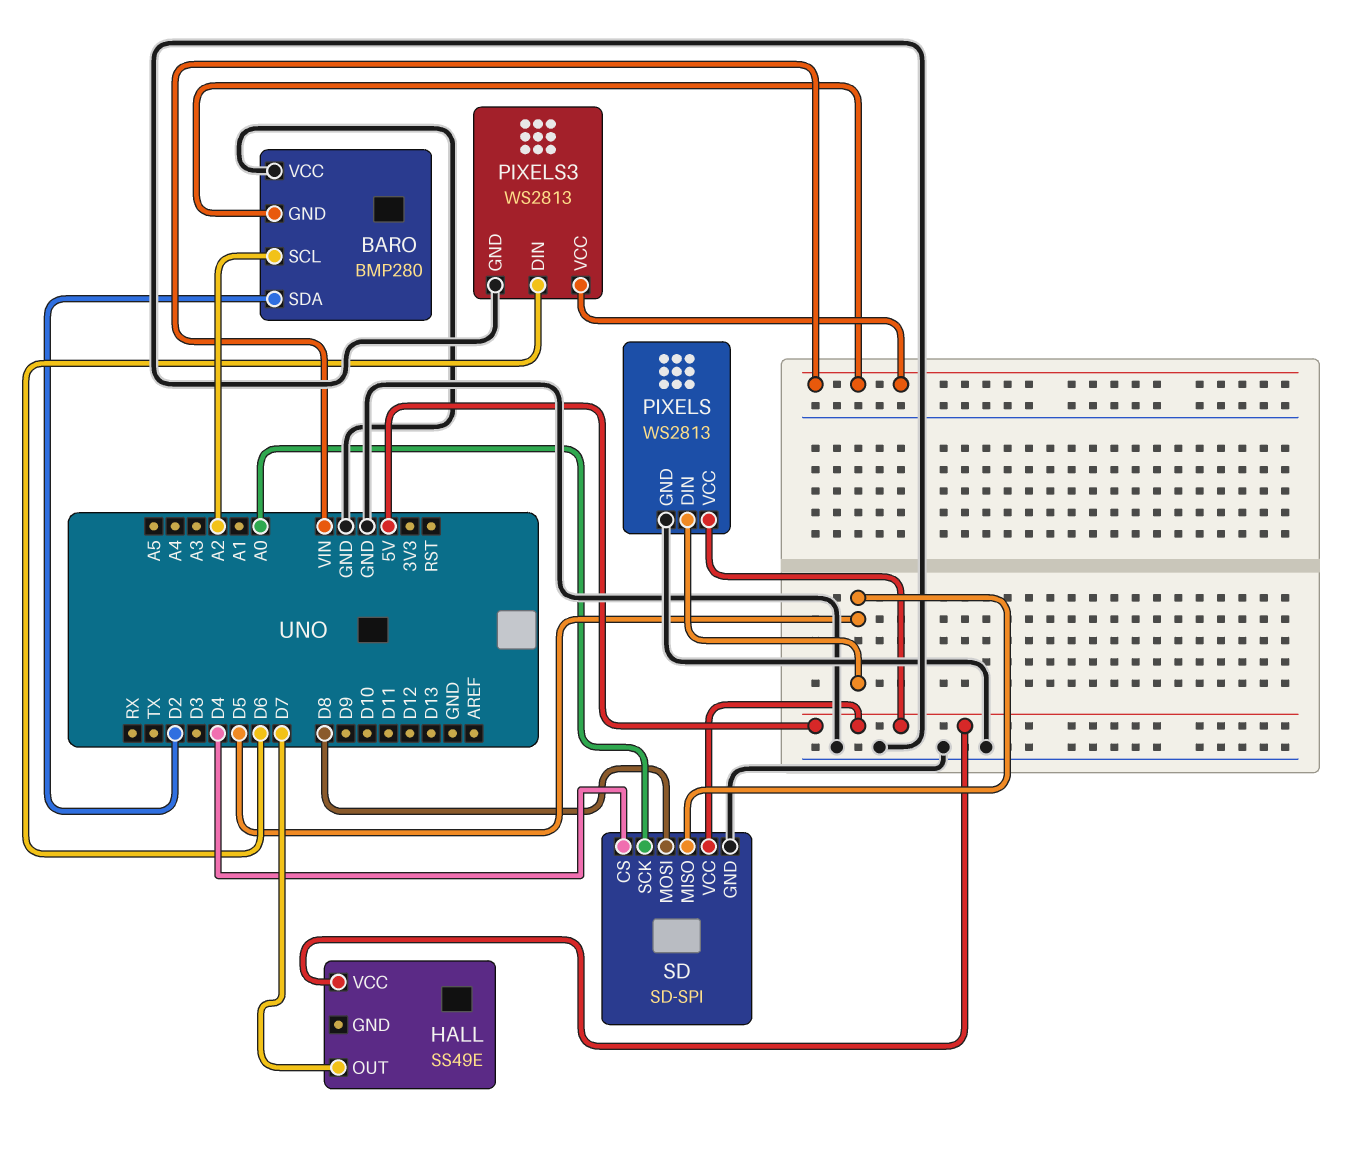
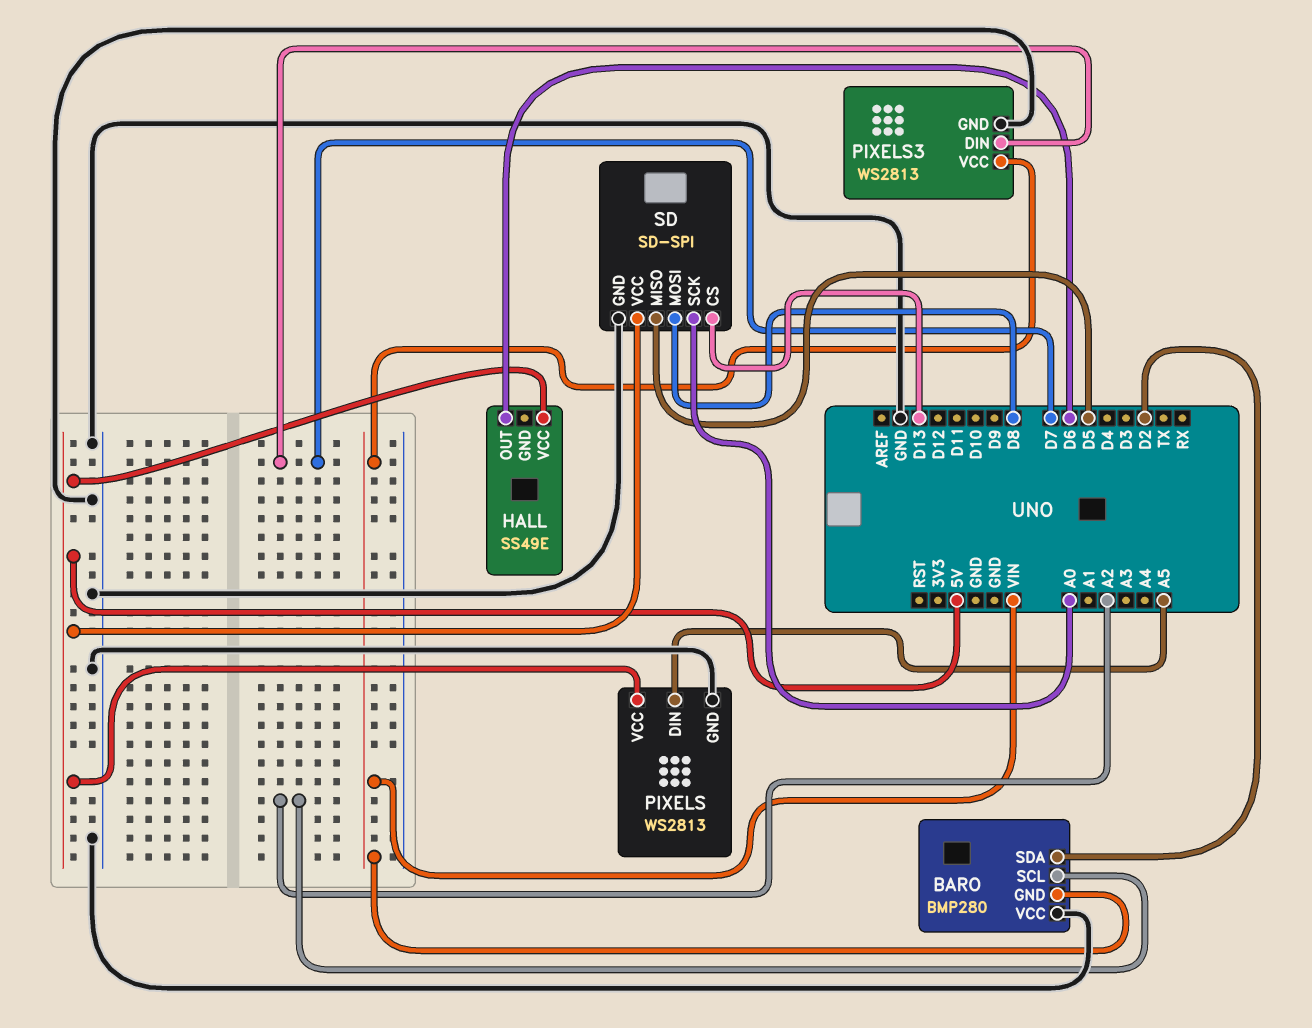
HALL pin OUT: D7 -> D6
PIXELS pin DIN: D5 -> A5
PIXELS3 pin DIN: D6 -> D7
SD pin CS: D4 -> D13

